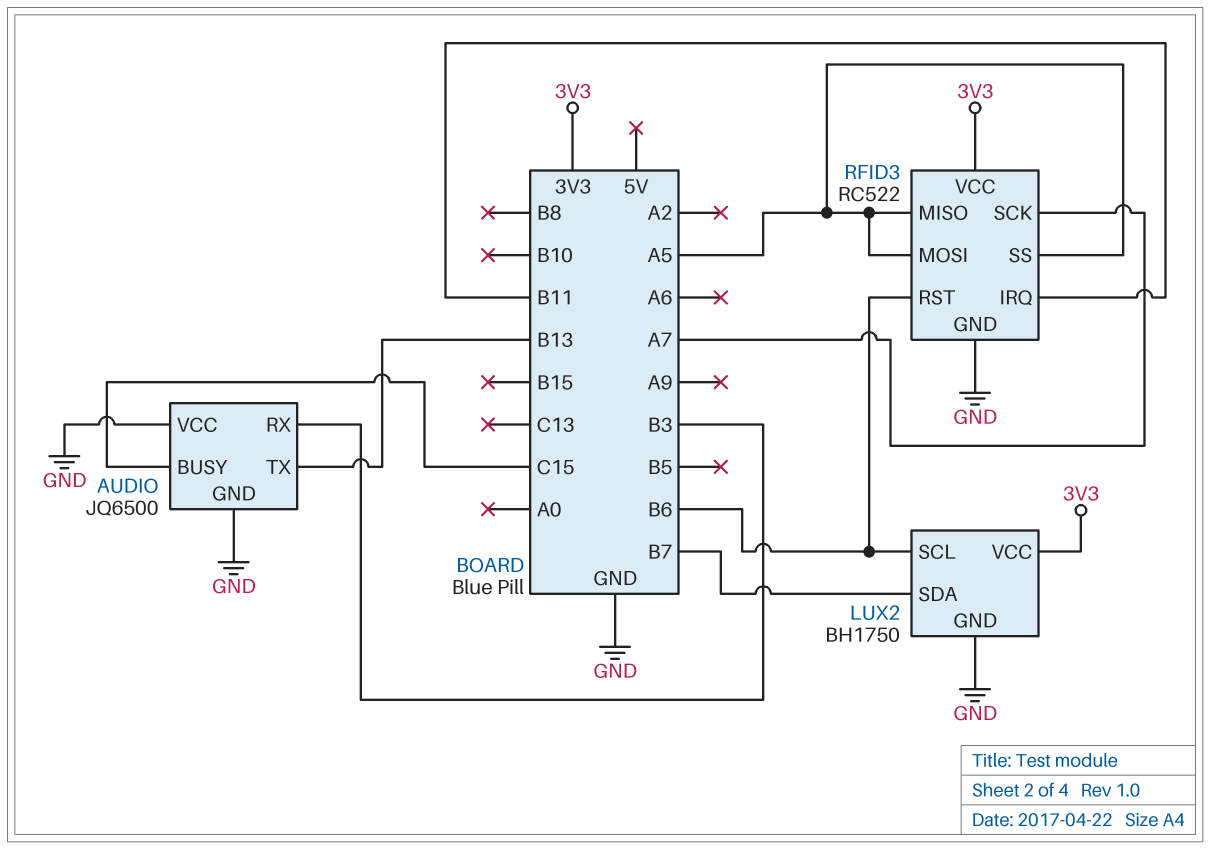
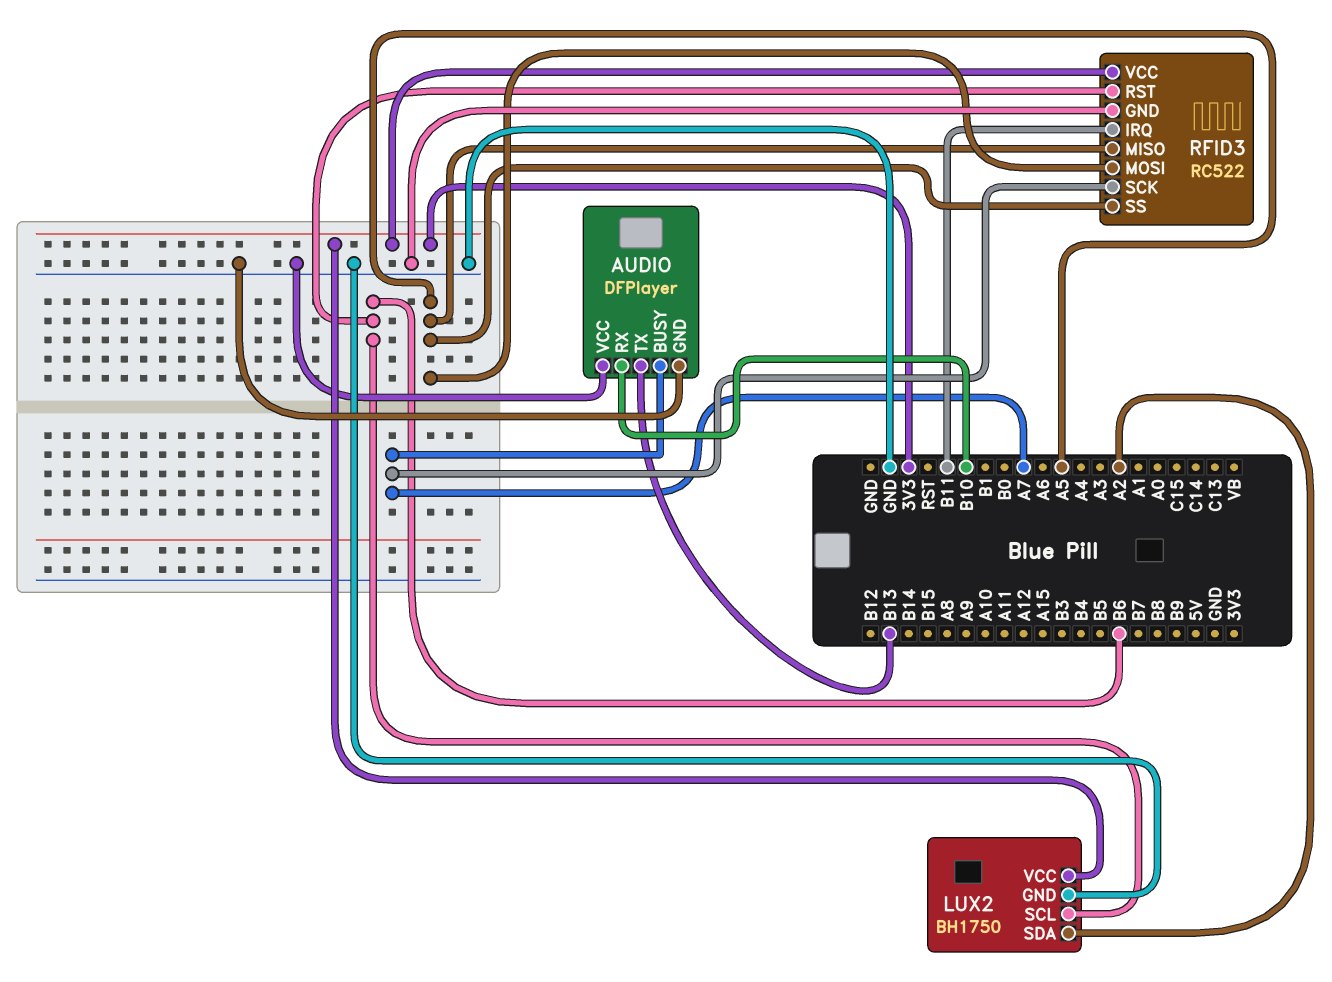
AUDIO: JQ6500 -> DFPlayer
AUDIO pin BUSY: C15 -> A7
AUDIO pin RX: B3 -> B10
LUX2 pin SDA: B7 -> A2

